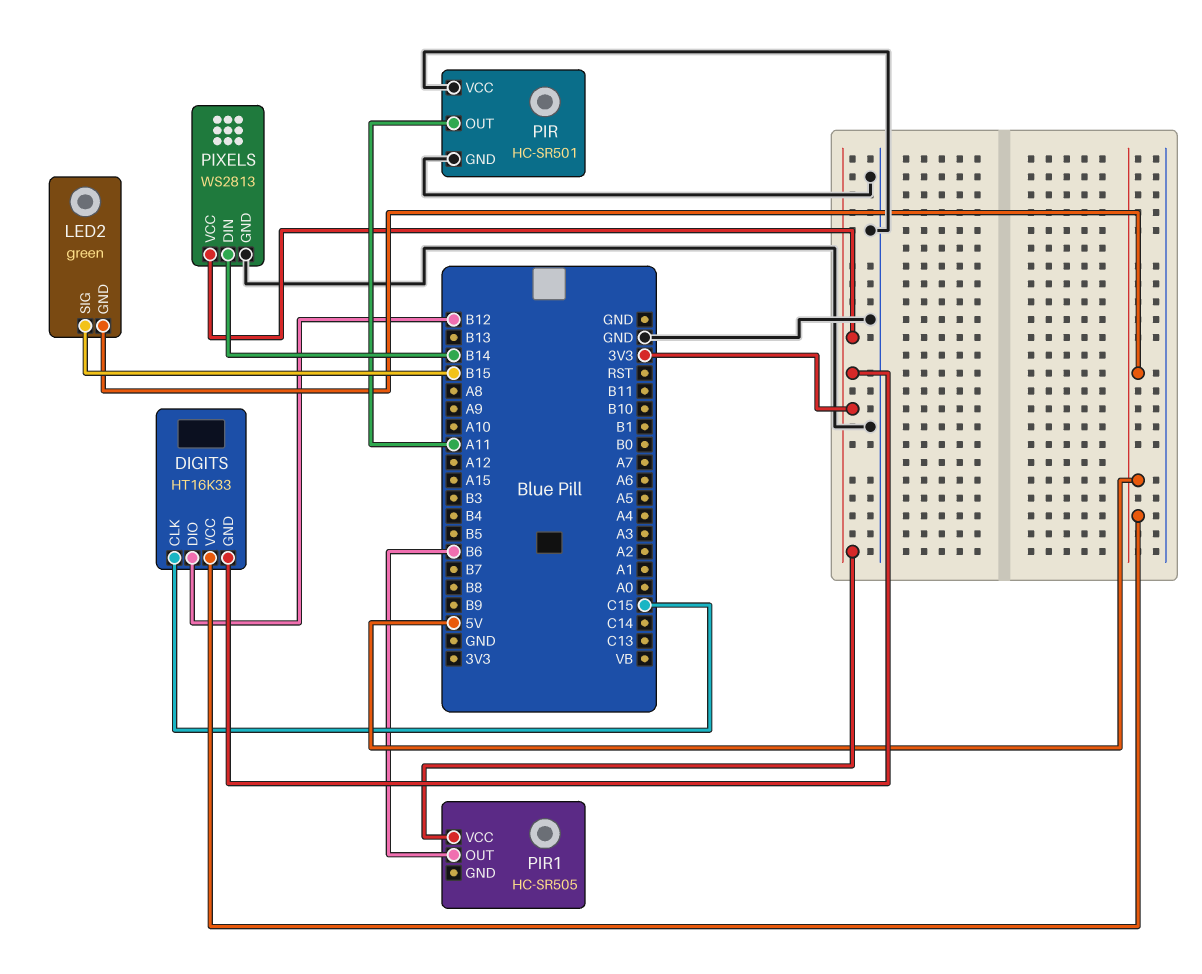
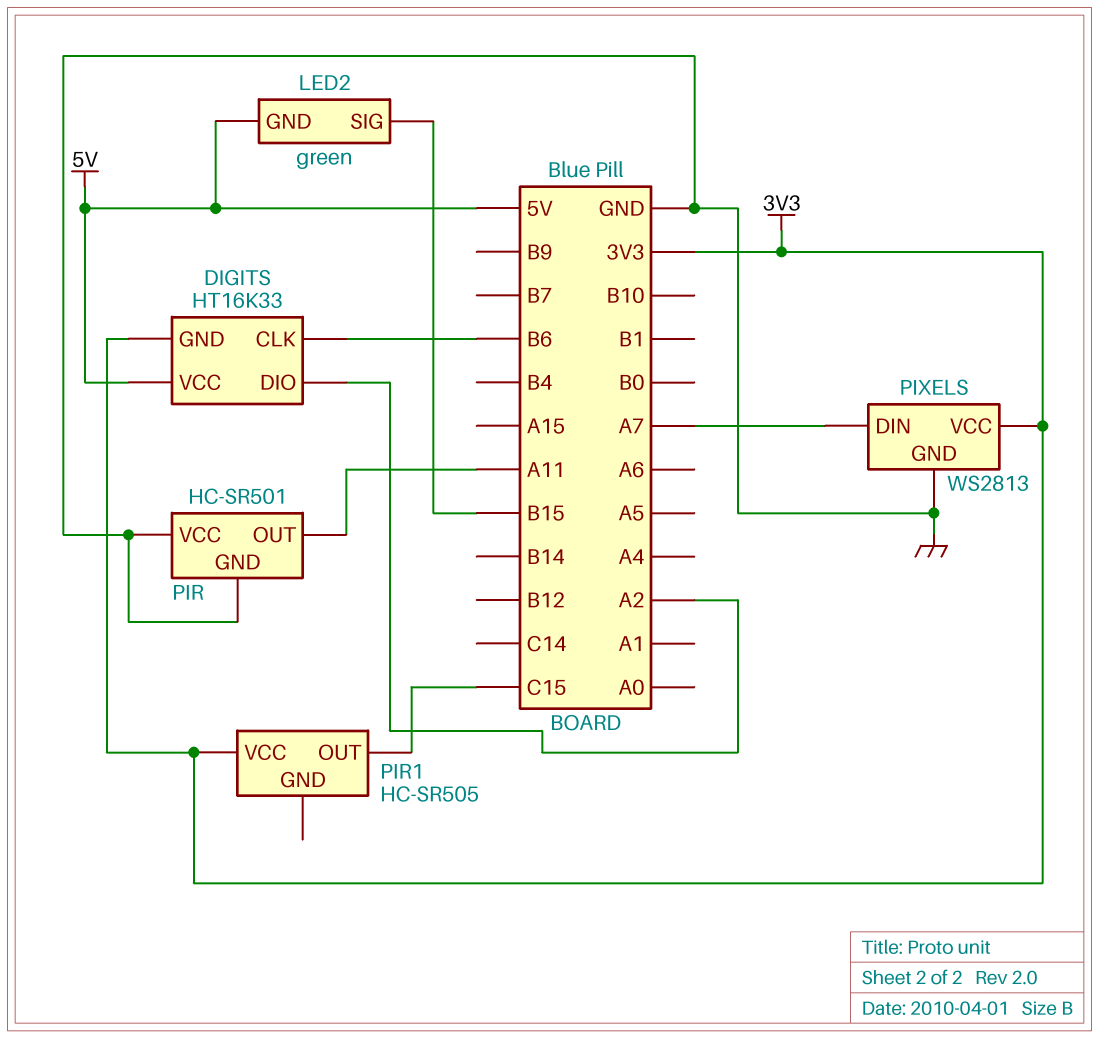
DIGITS pin CLK: C15 -> B6
DIGITS pin DIO: B12 -> A2
PIR1 pin OUT: B6 -> C15
PIXELS pin DIN: B14 -> A7

